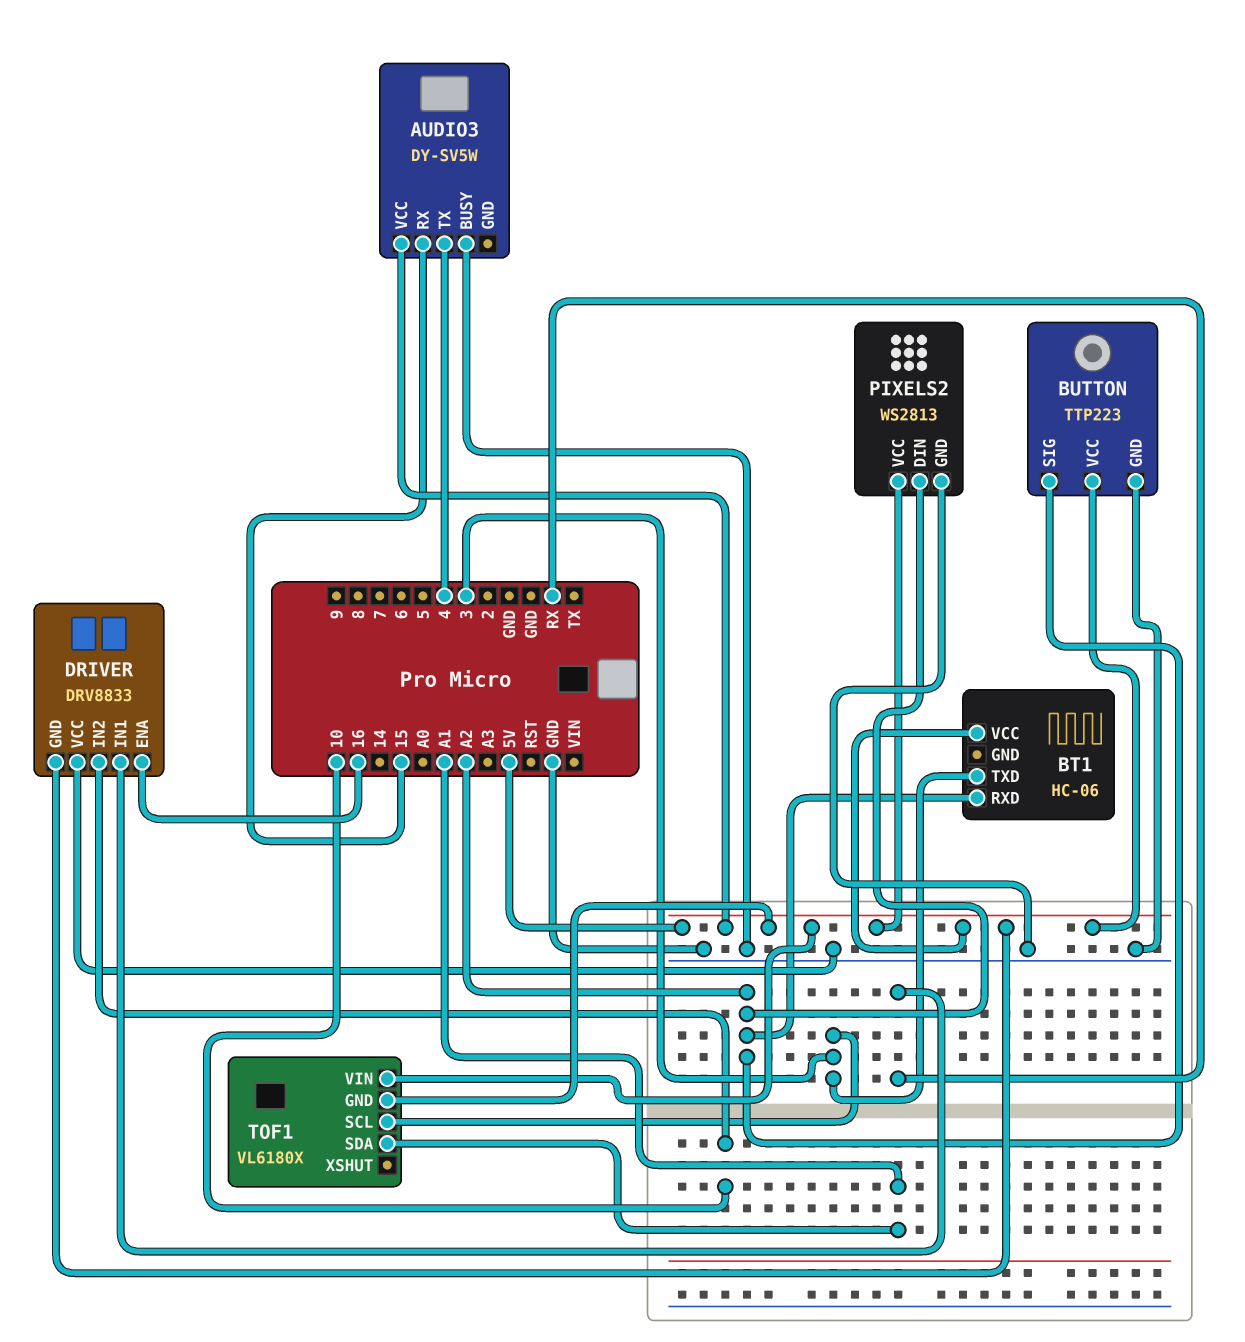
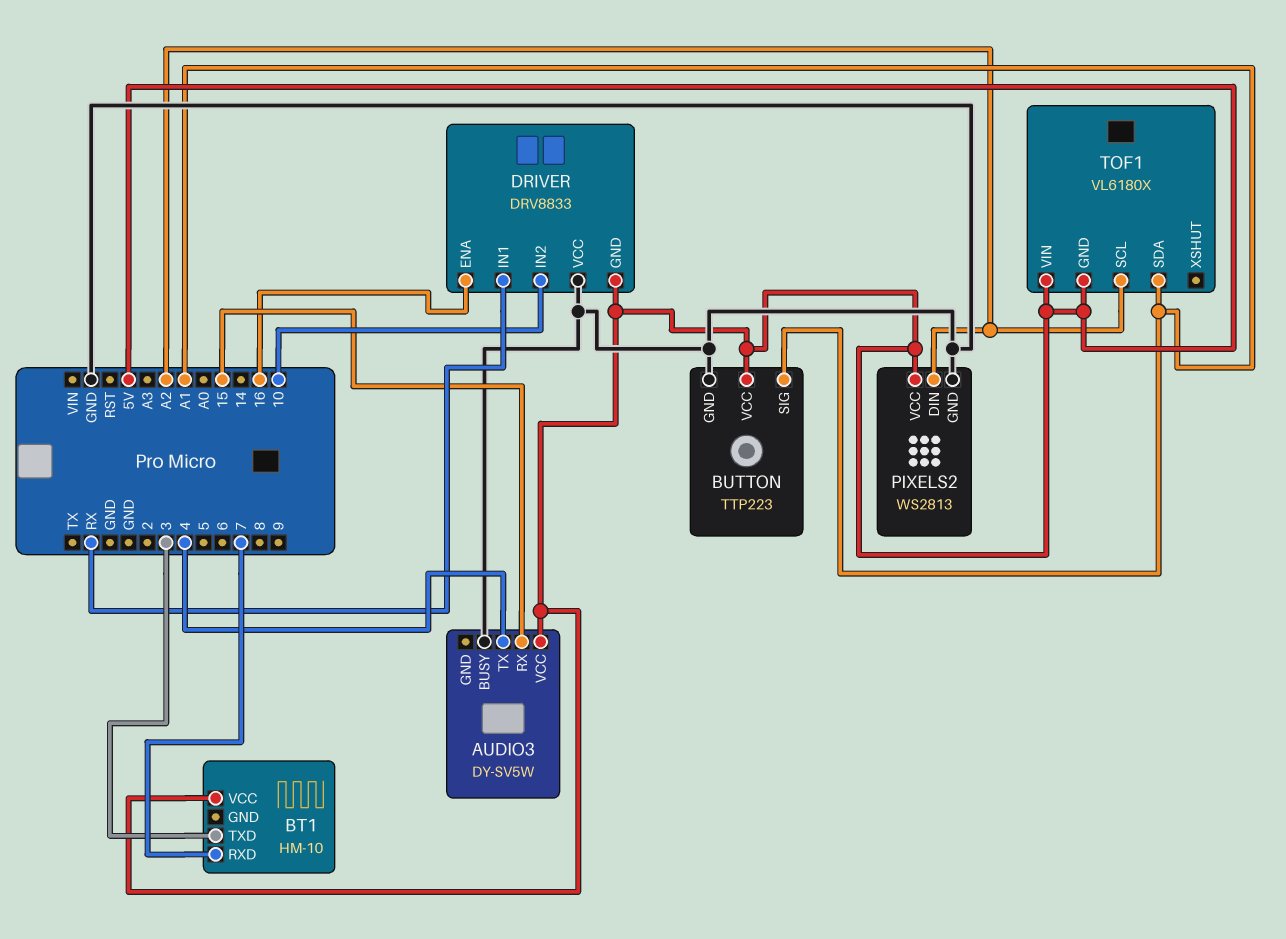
BT1: HC-06 -> HM-10
BT1 pin RXD: A2 -> 7
BUTTON pin SIG: A2 -> A1
TOF1 pin SCL: 3 -> A2

